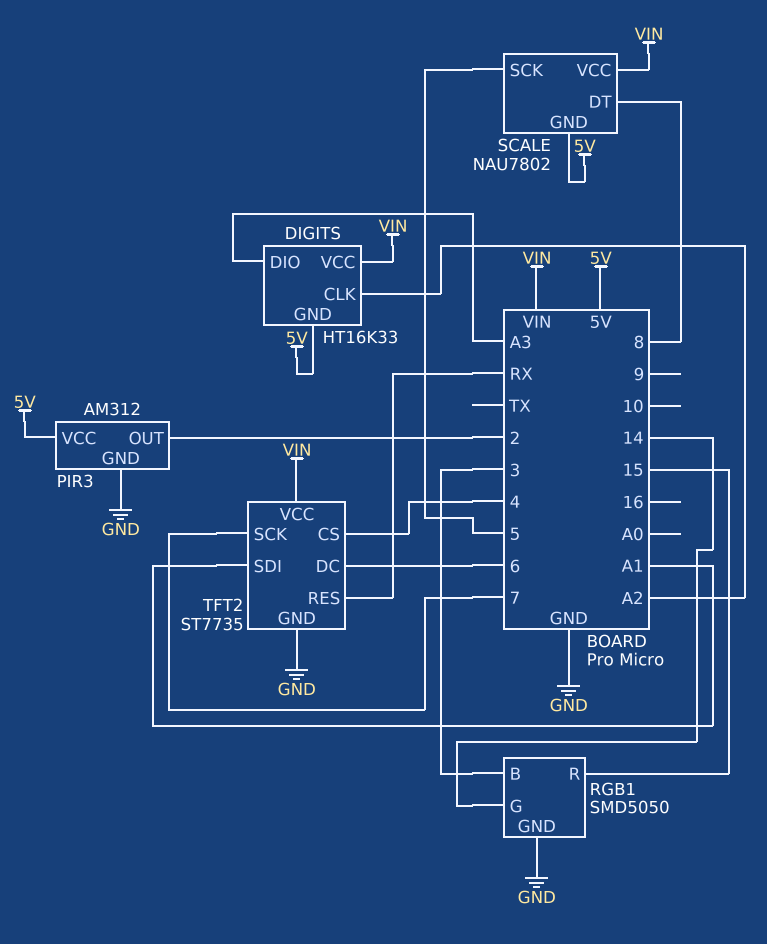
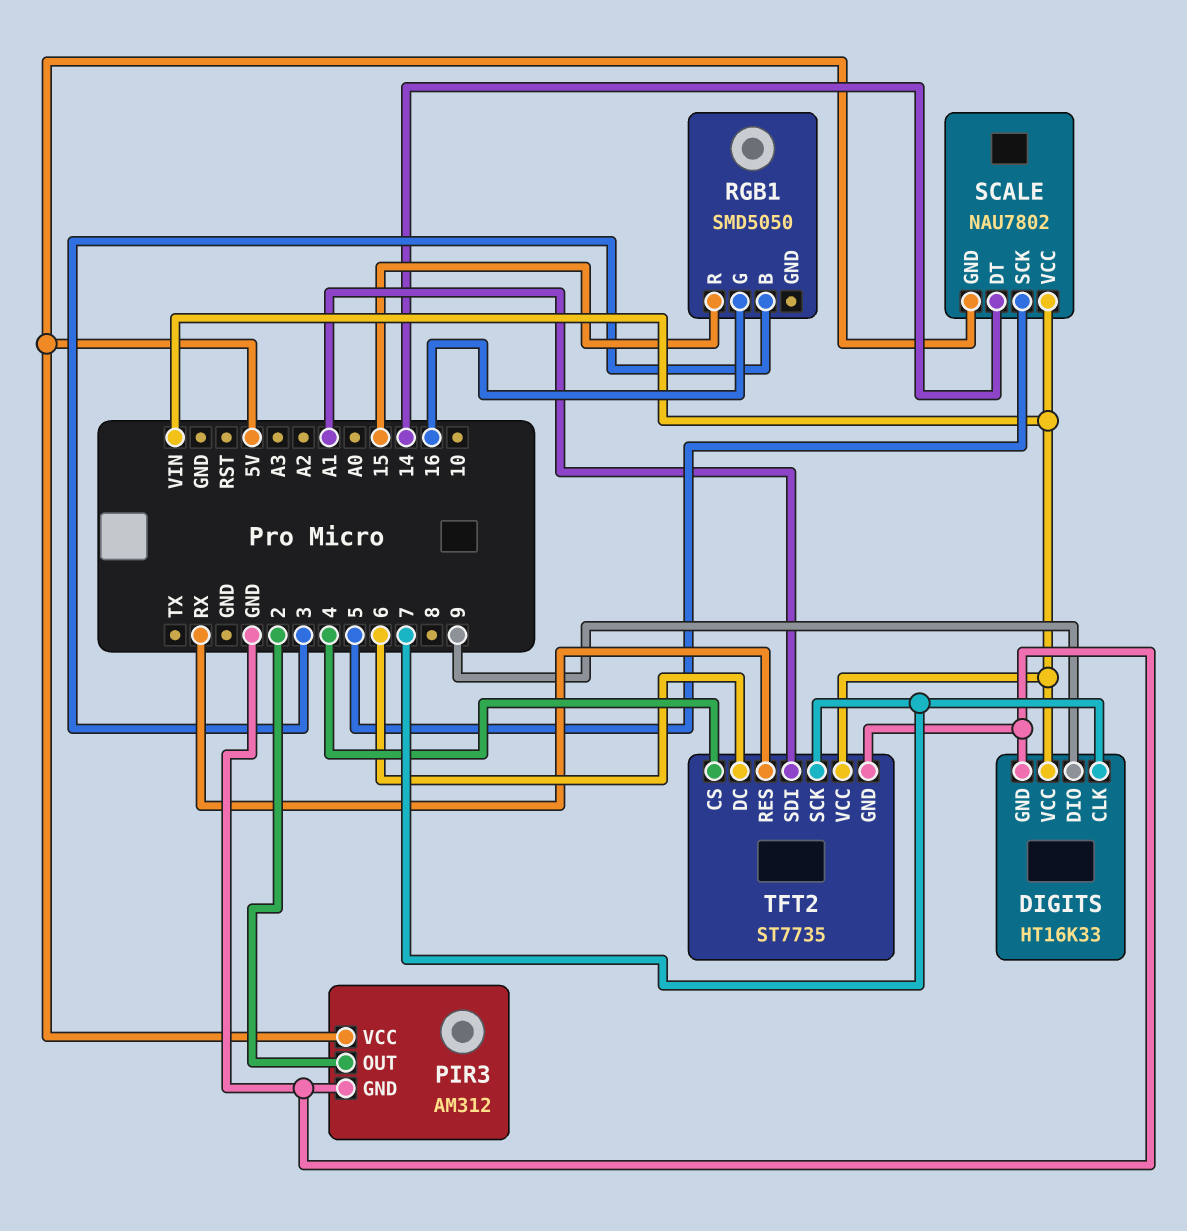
DIGITS pin CLK: A2 -> 7
DIGITS pin DIO: A3 -> 9
DIGITS pin GND: 5V -> GND
RGB1 pin G: 14 -> 16
RGB1 pin GND: GND -> none
SCALE pin DT: 8 -> 14

